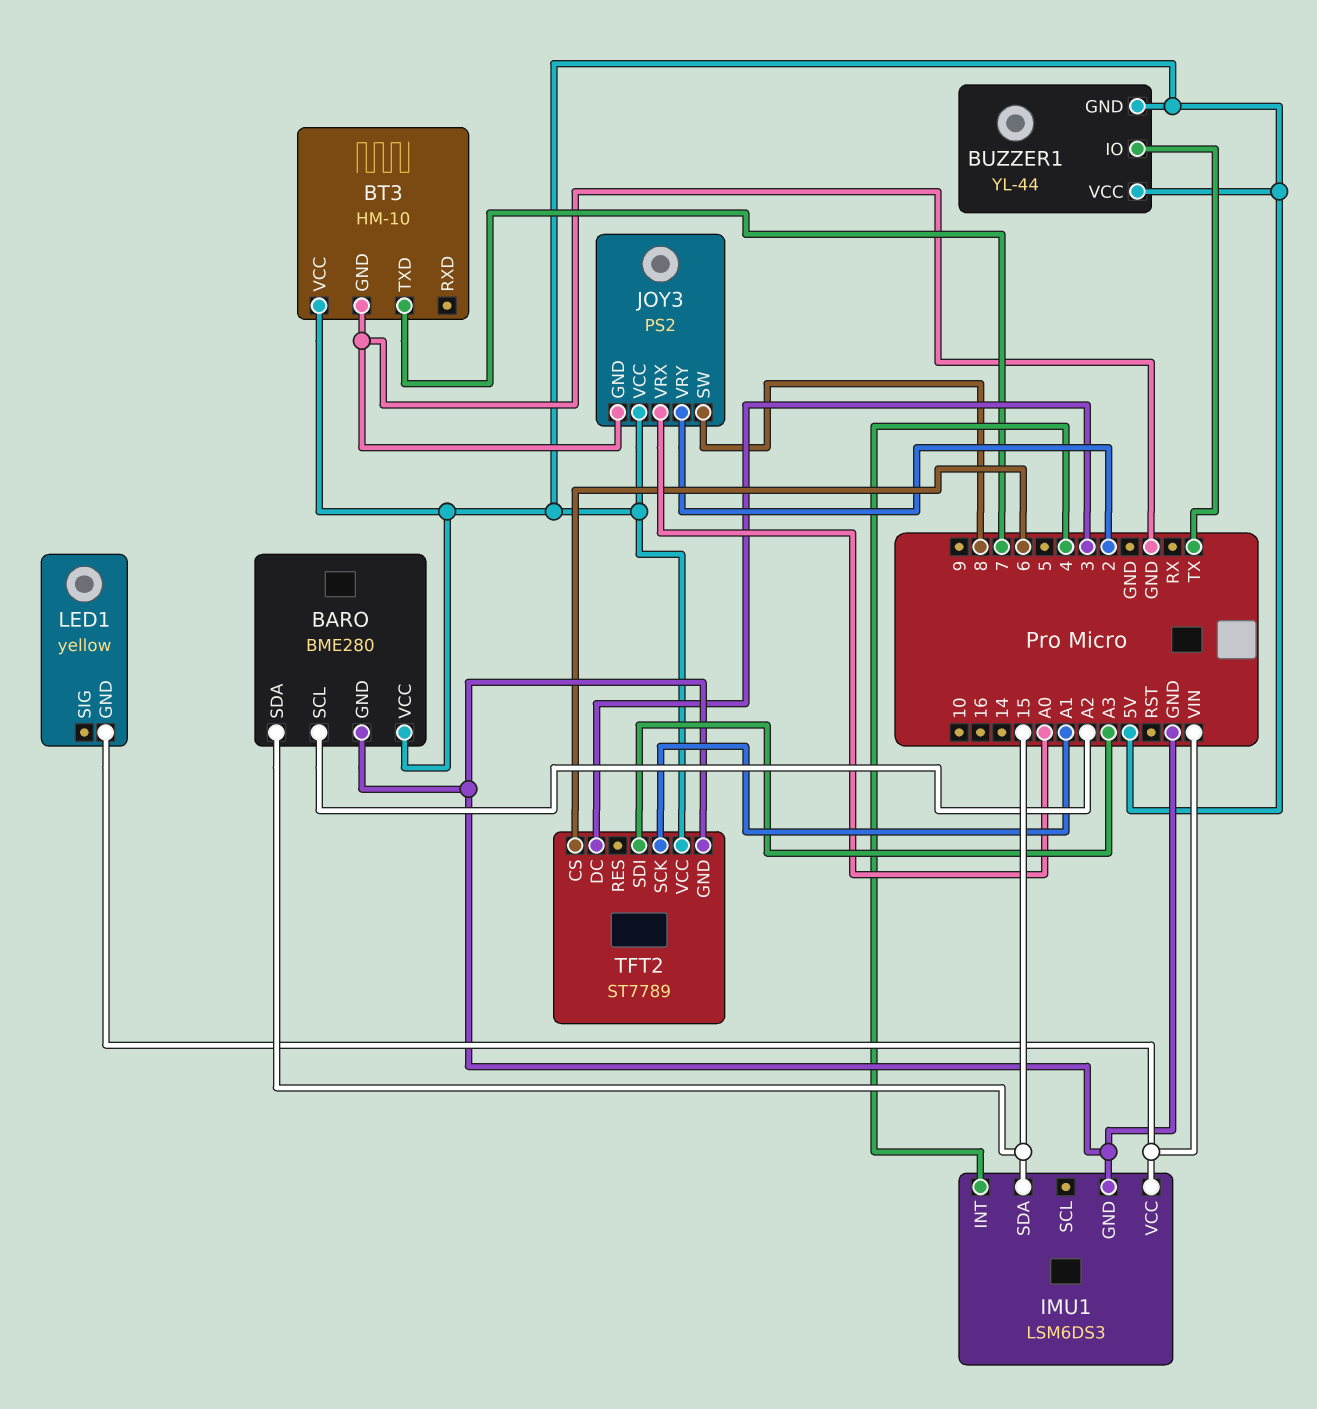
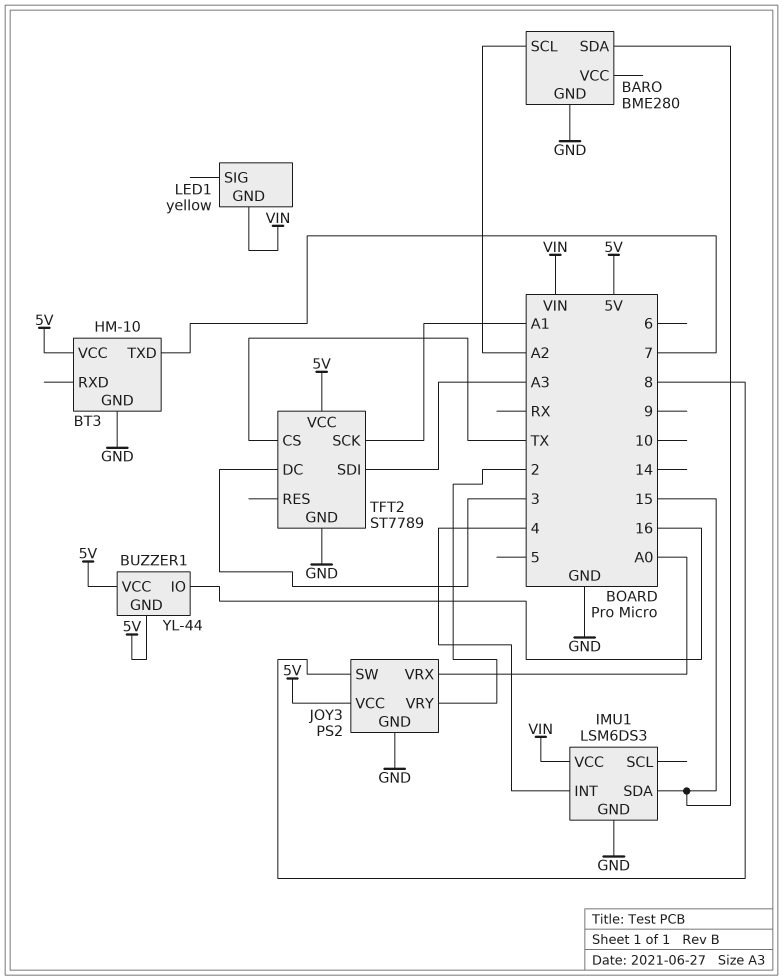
BARO pin VCC: 5V -> none
BUZZER1 pin IO: TX -> 16
TFT2 pin CS: 6 -> TX

